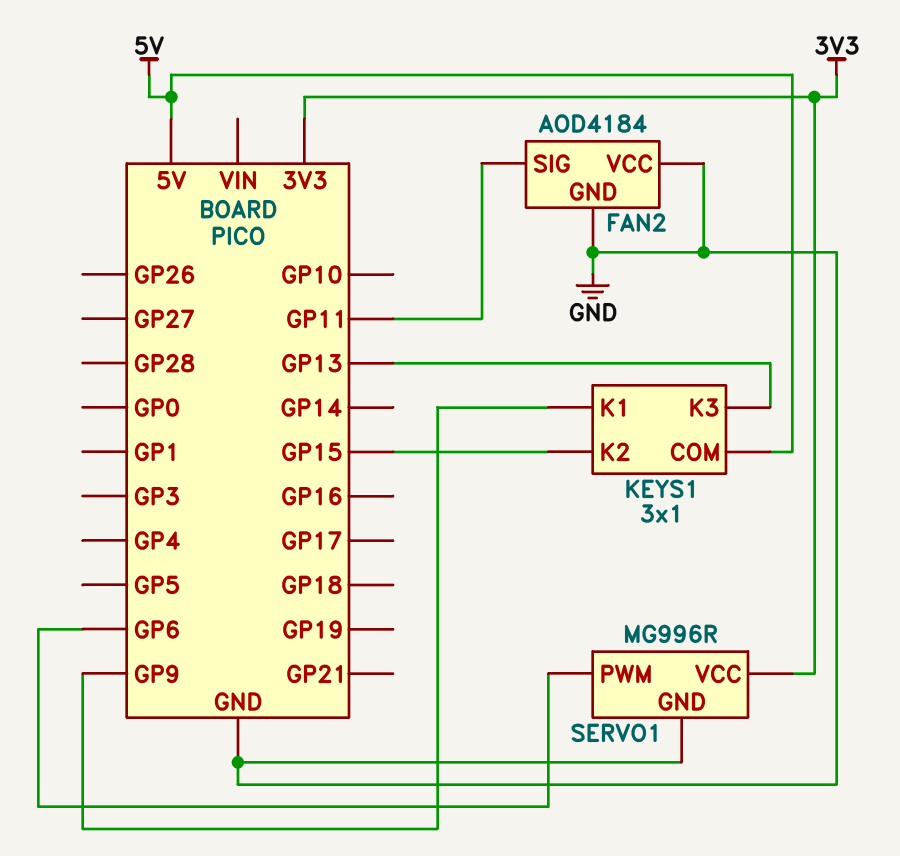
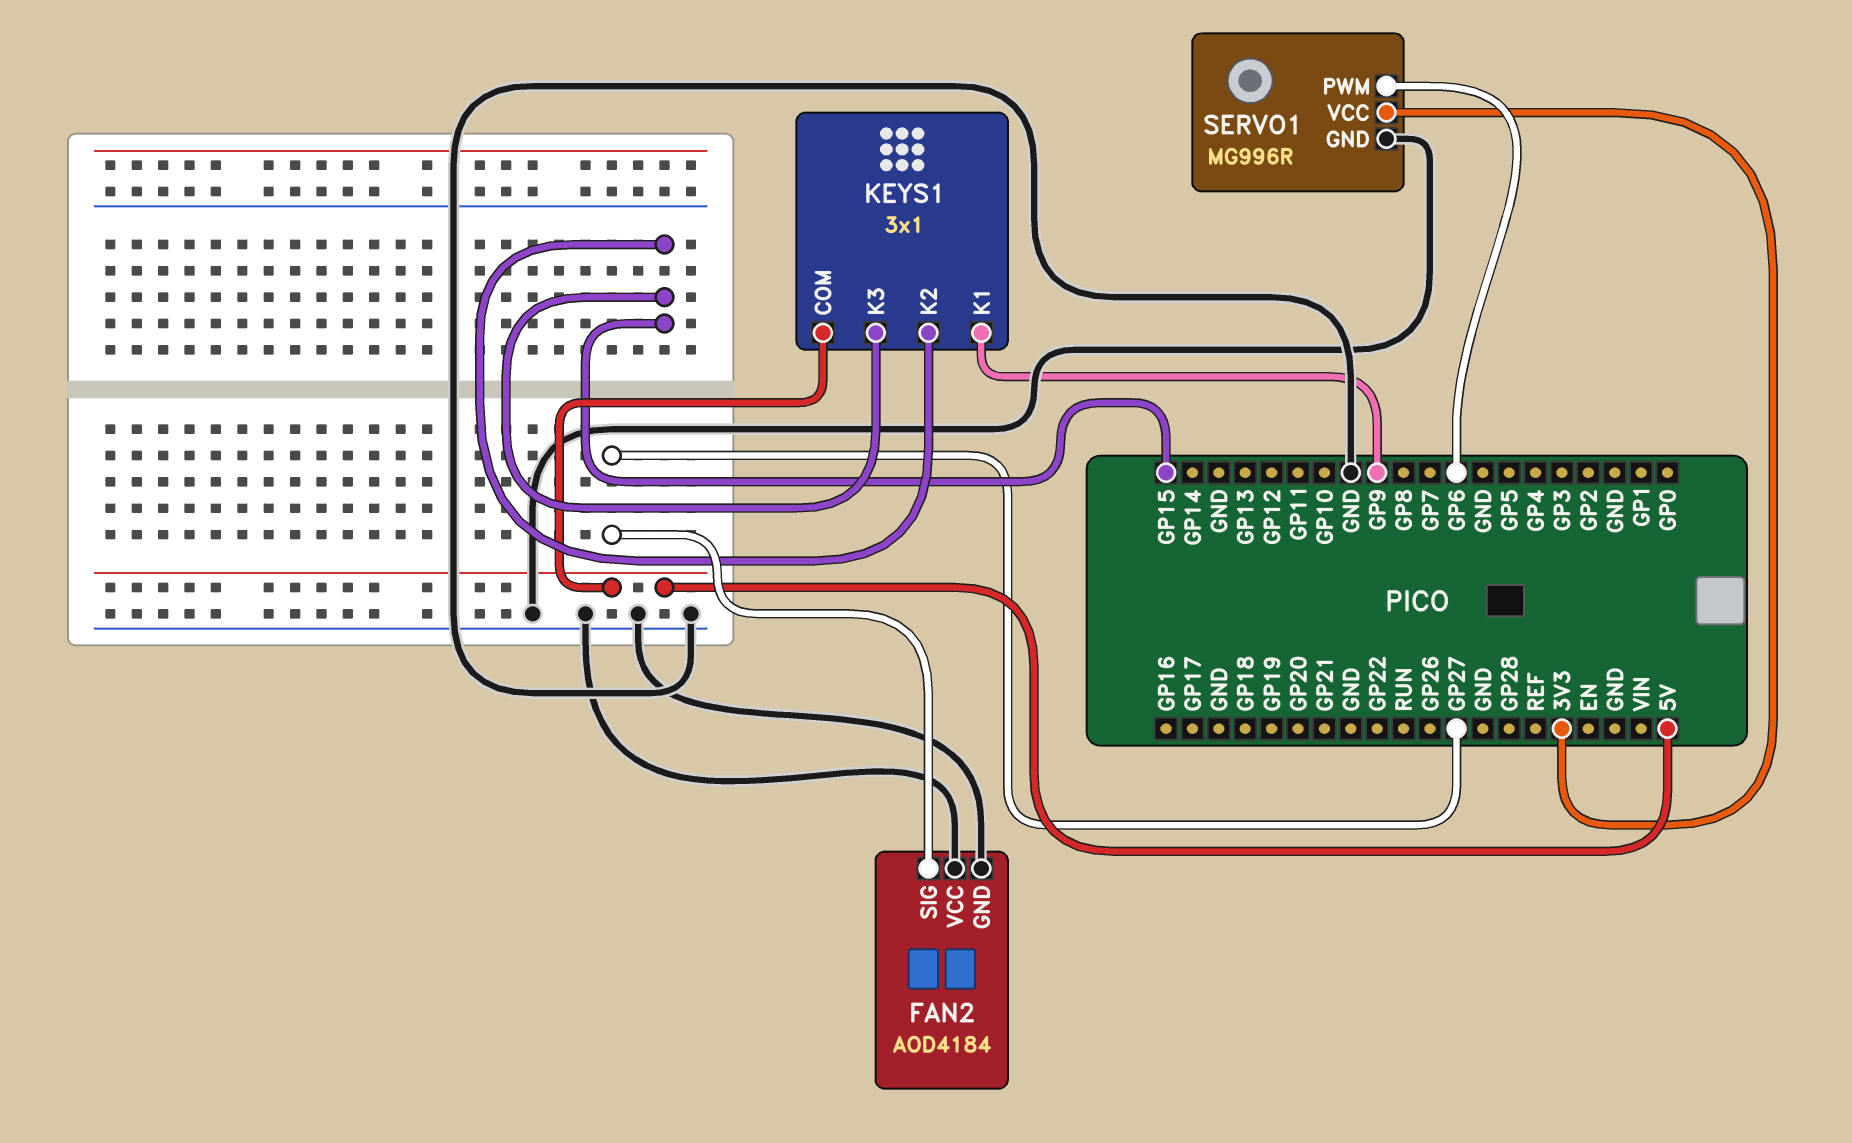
FAN2 pin SIG: GP11 -> GP27
KEYS1 pin K3: GP13 -> GP15

